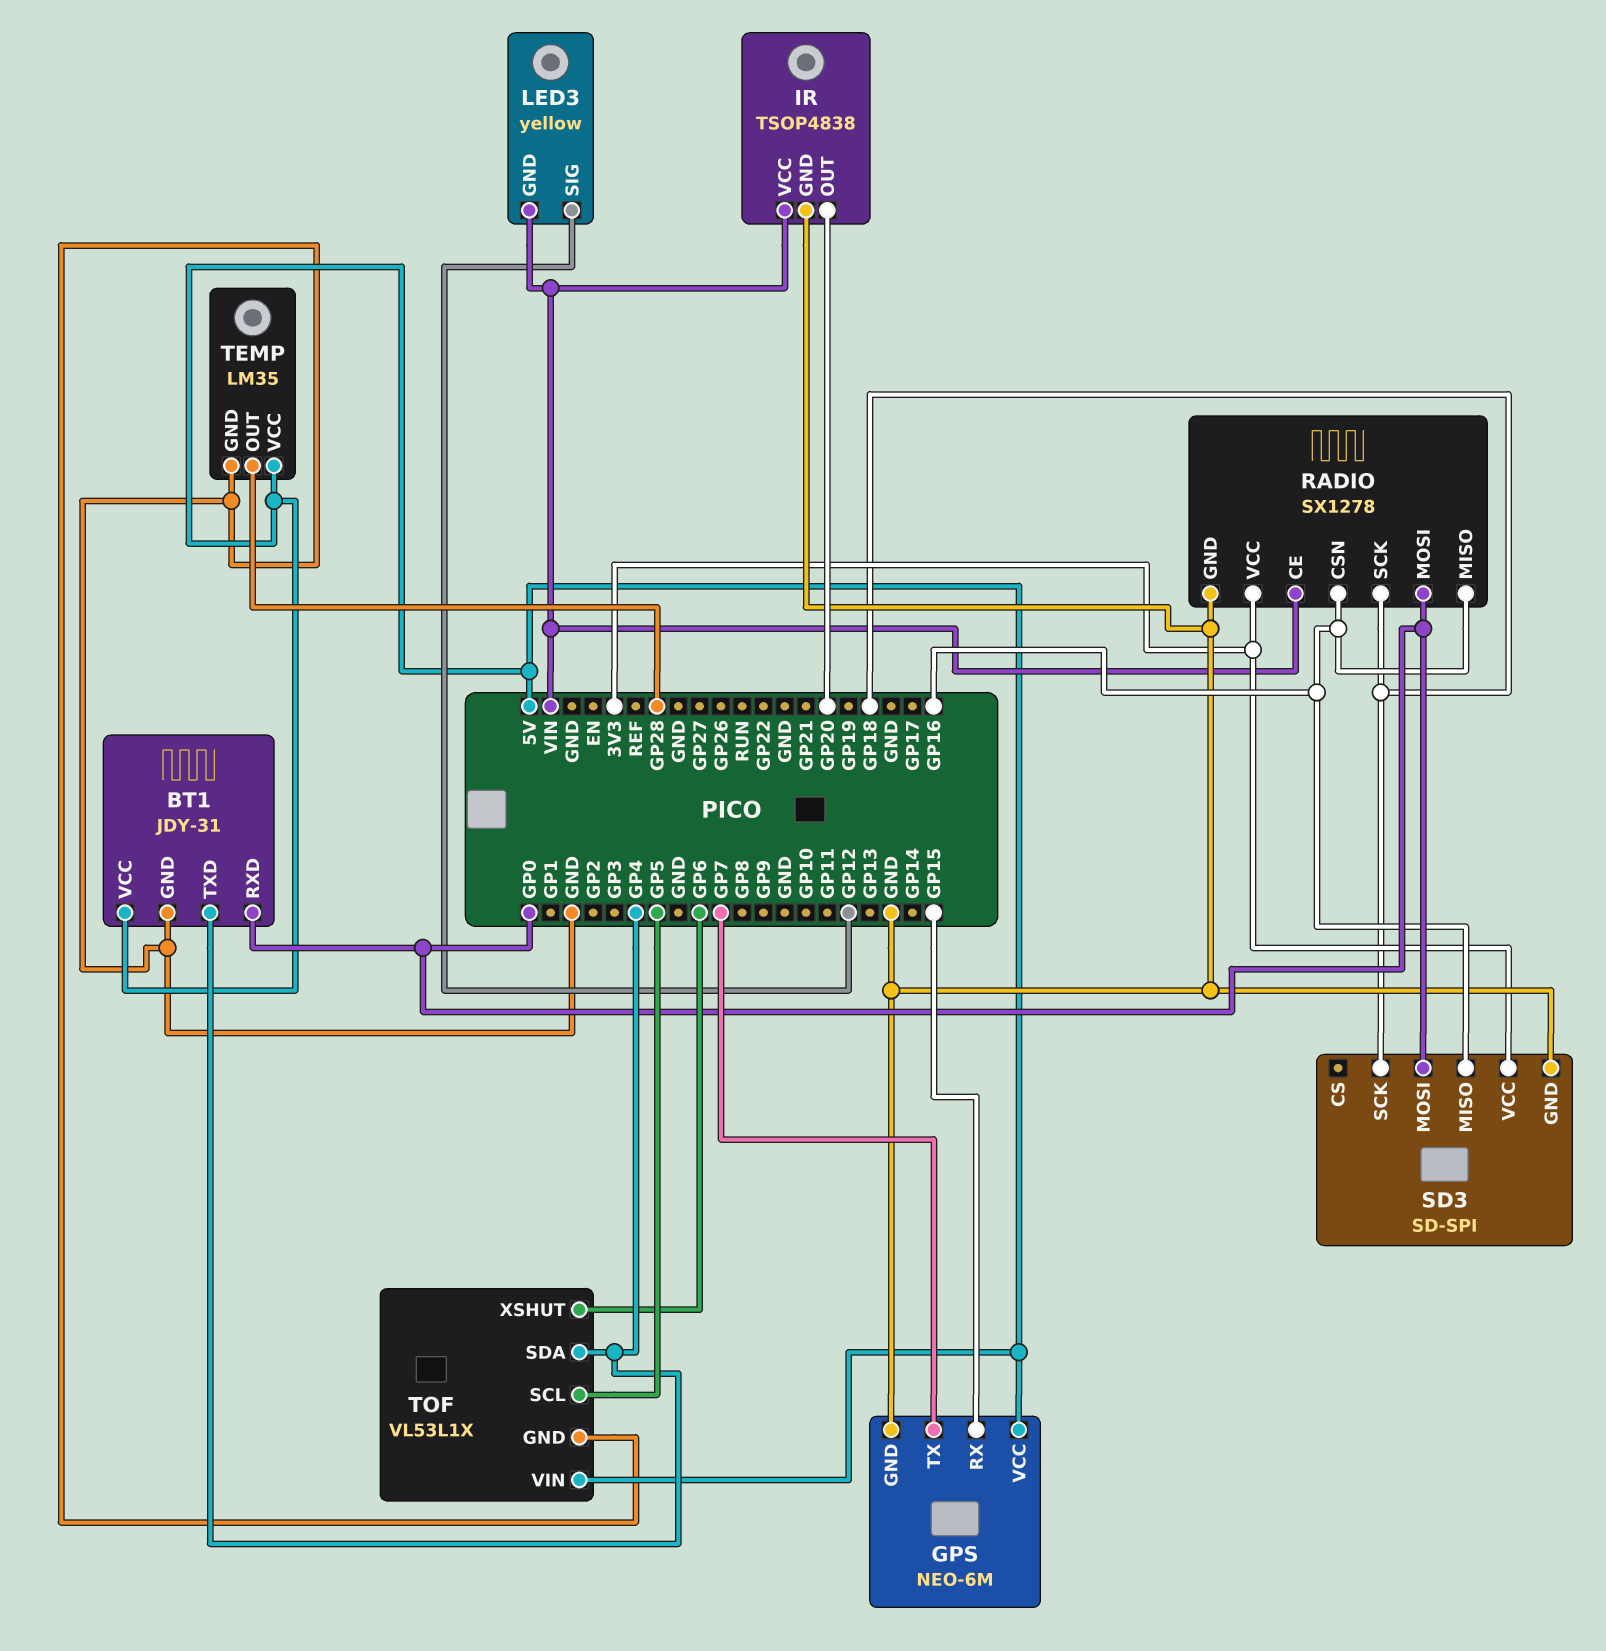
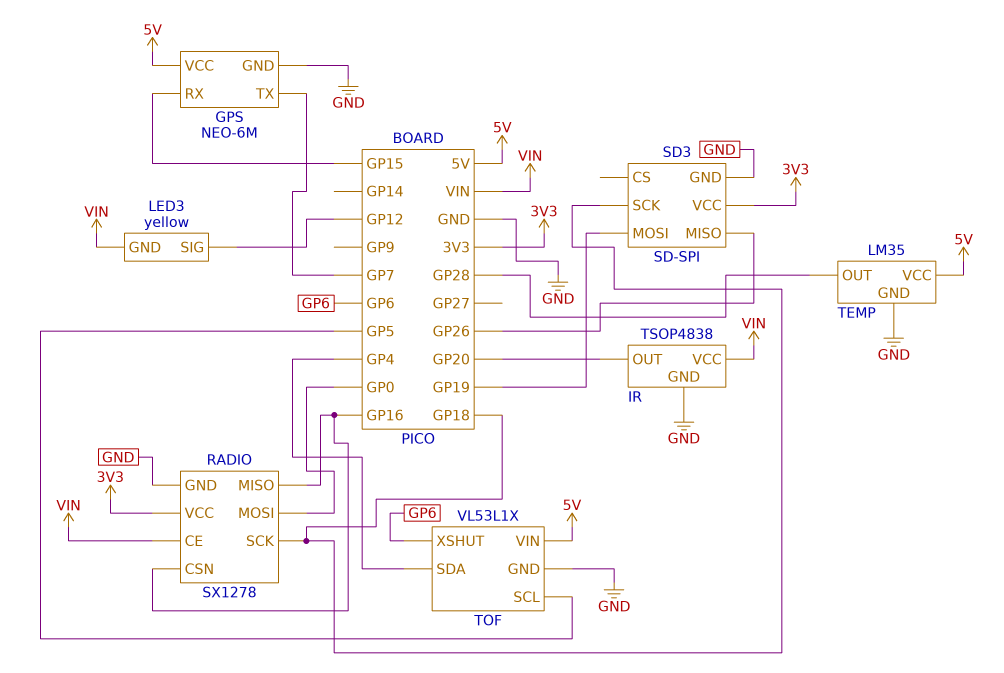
BT1: JDY-31 -> none
BT1 pin GND: GND -> none
BT1 pin RXD: GP0 -> none
BT1 pin TXD: GP4 -> none
BT1 pin VCC: 5V -> none
SD3 pin MISO: GP16 -> GP26
SD3 pin MOSI: GP0 -> GP19

